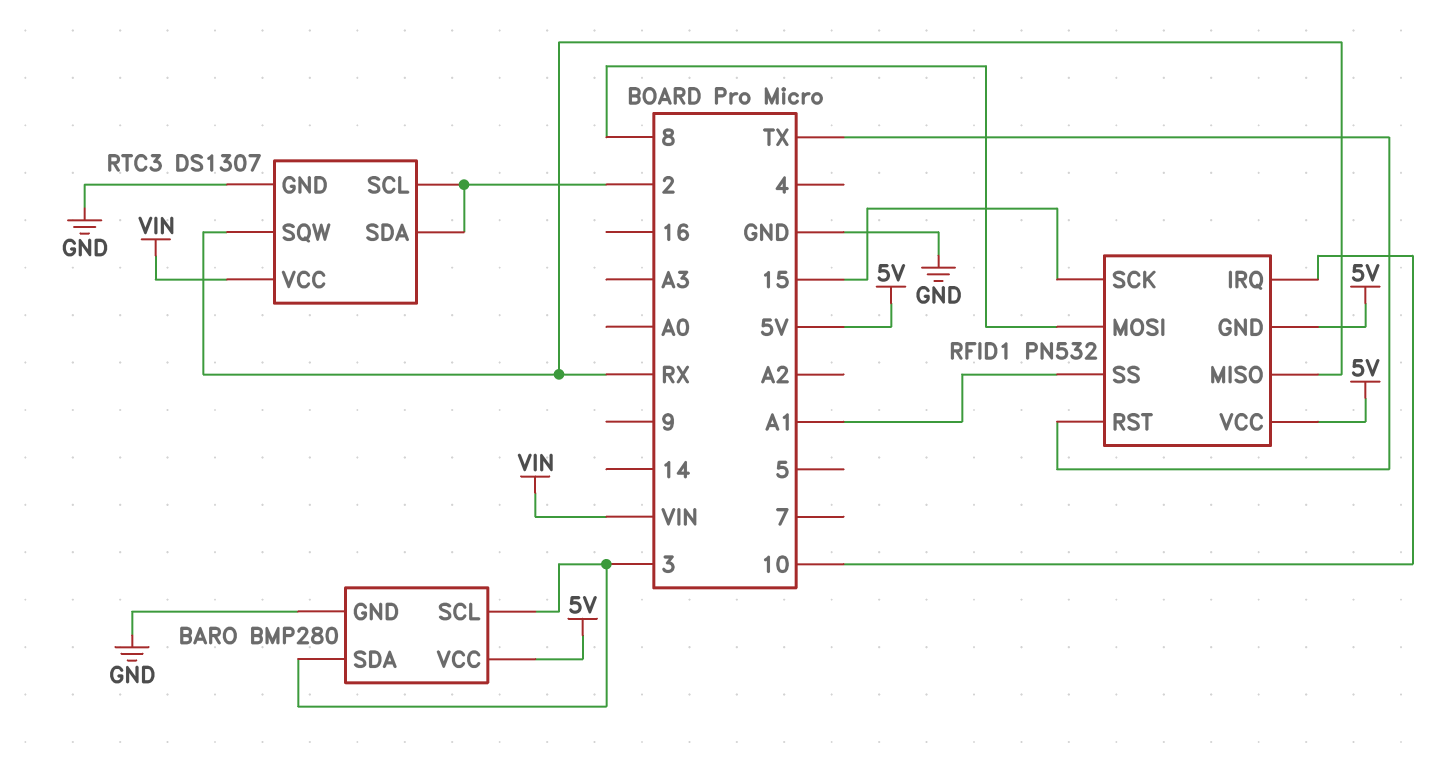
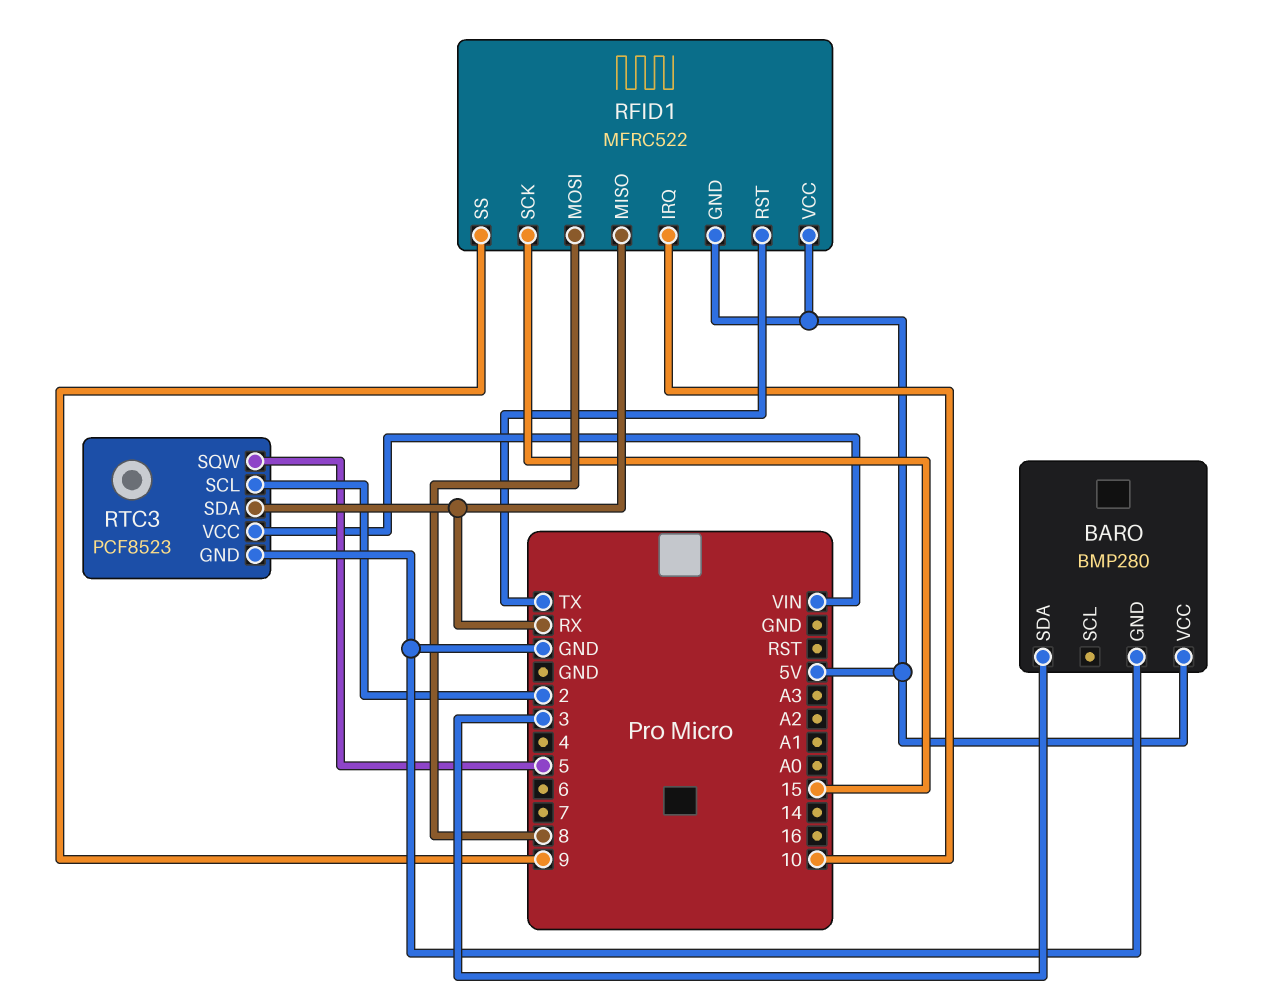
BARO pin SCL: 3 -> none
RFID1: PN532 -> MFRC522
RFID1 pin SS: A1 -> 9
RTC3: DS1307 -> PCF8523
RTC3 pin SDA: 2 -> RX
RTC3 pin SQW: RX -> 5

